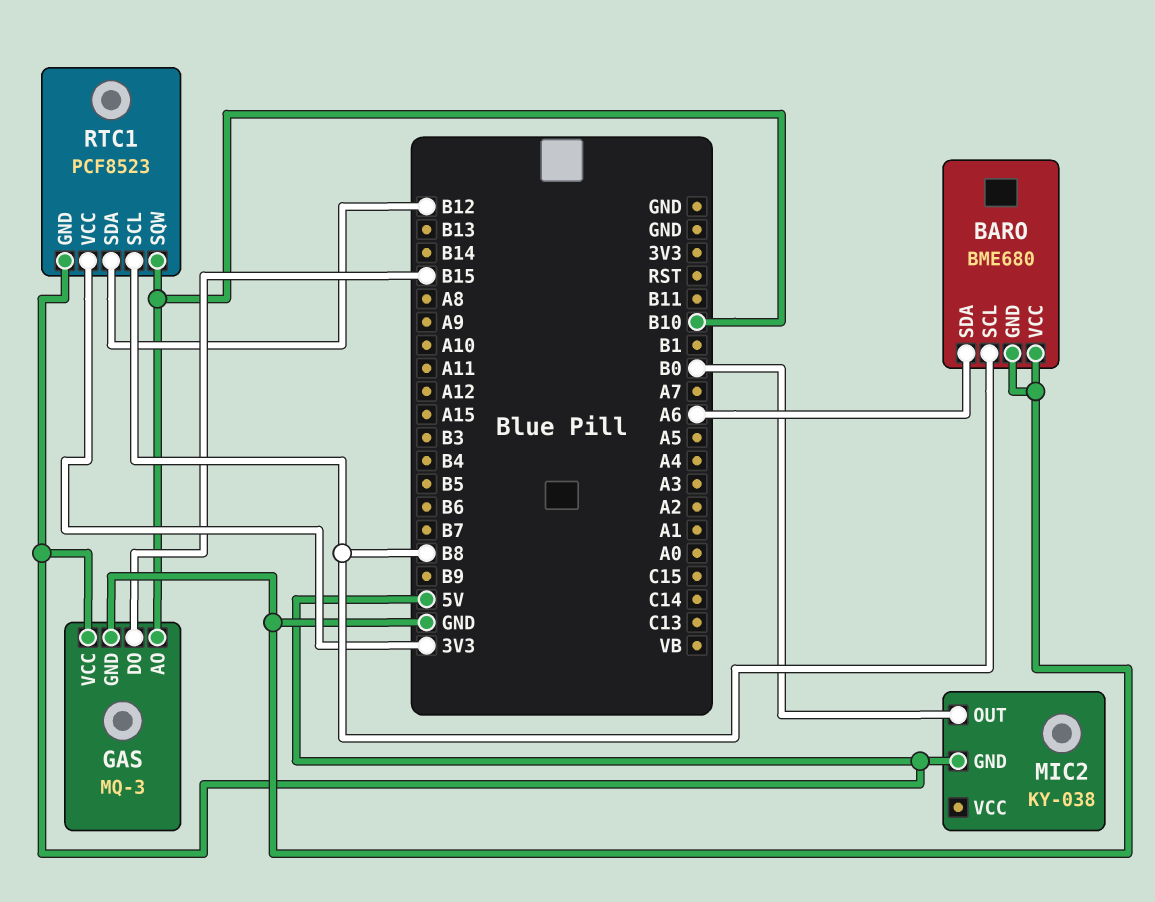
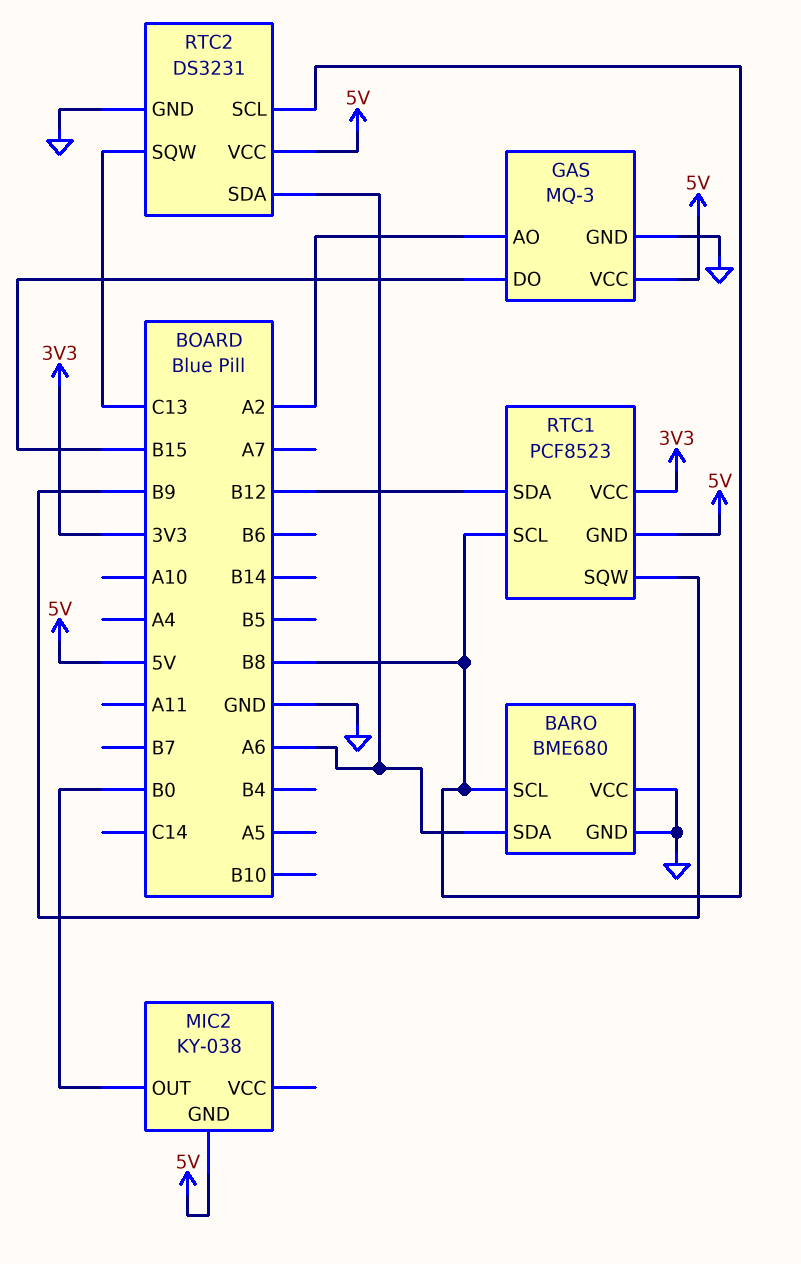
GAS pin AO: B10 -> A2
RTC1 pin SQW: B10 -> B9
RTC2: none -> DS3231
RTC2 pin GND: none -> GND
RTC2 pin SCL: none -> B8
RTC2 pin SDA: none -> A6
RTC2 pin SQW: none -> C13
RTC2 pin VCC: none -> 5V

